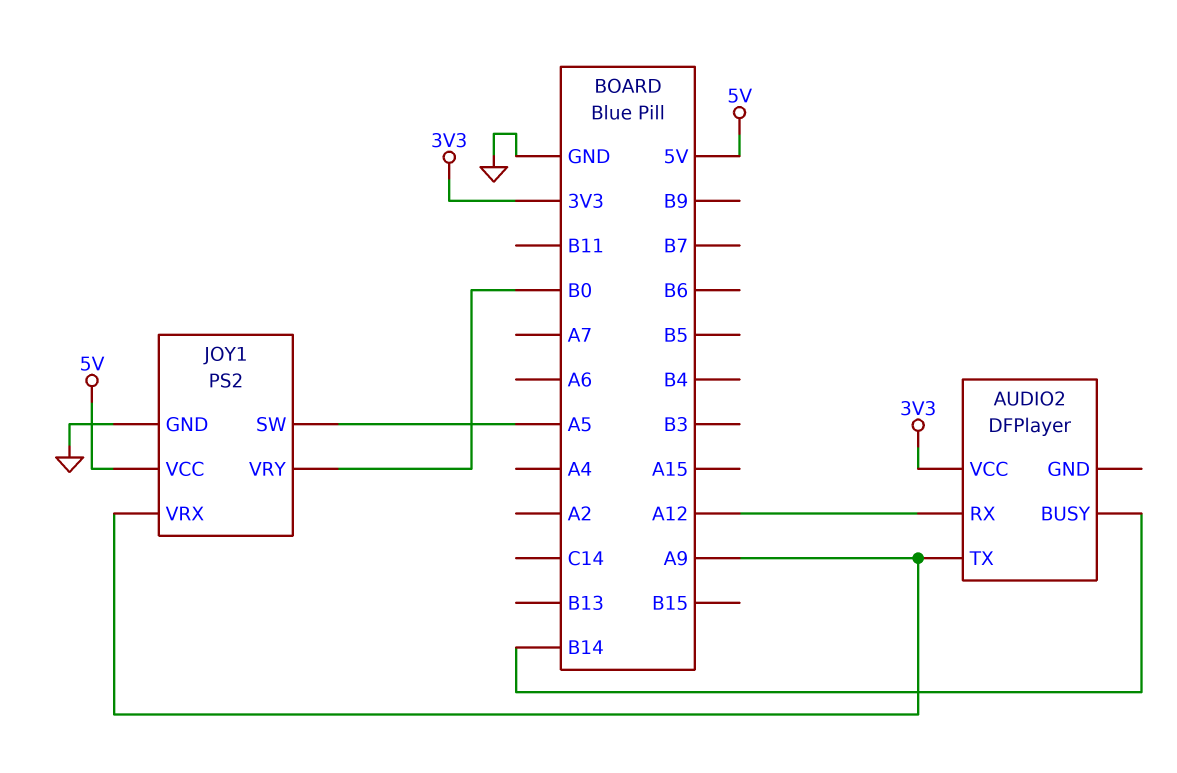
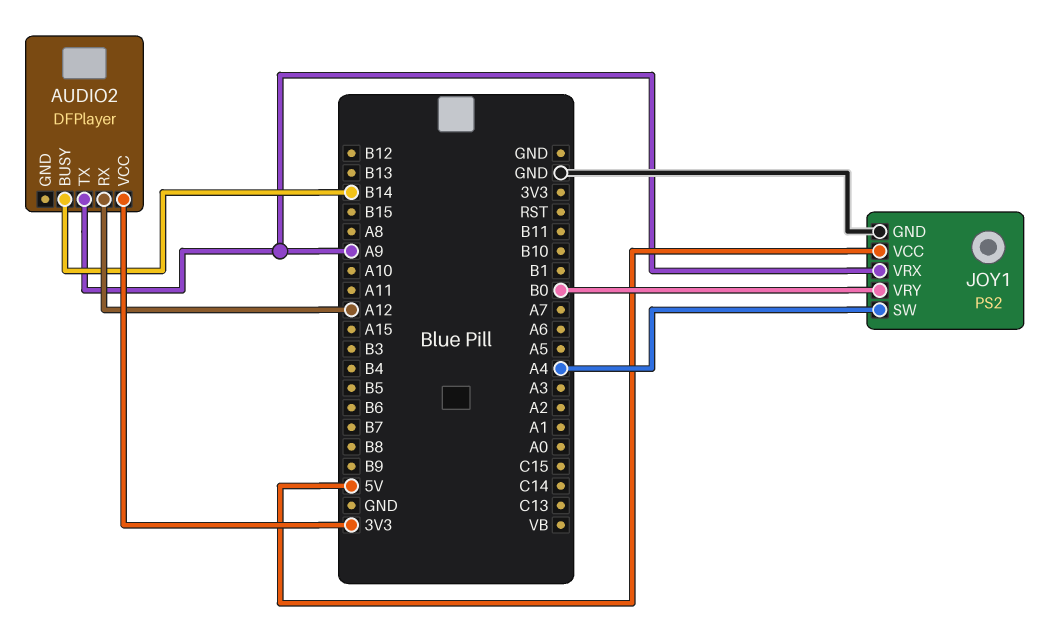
JOY1 pin SW: A5 -> A4

